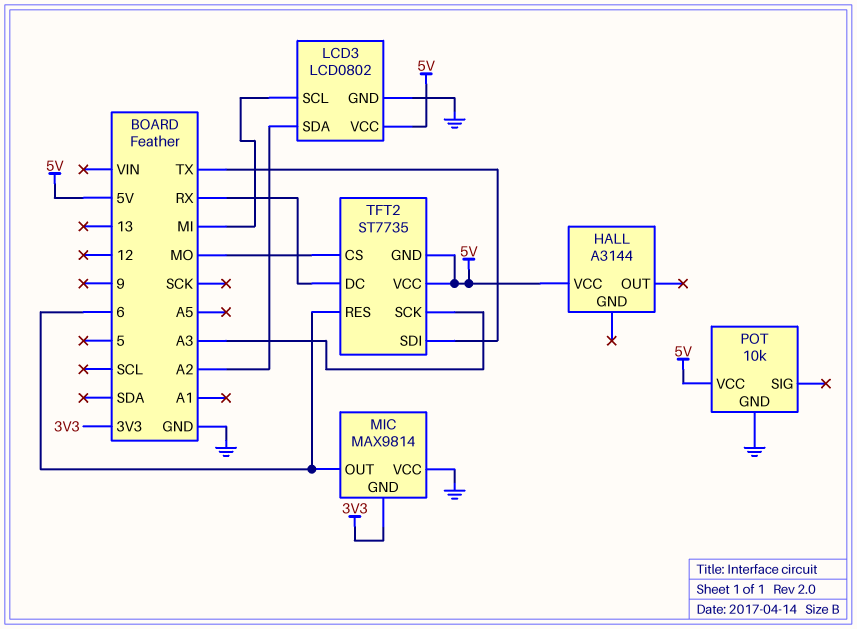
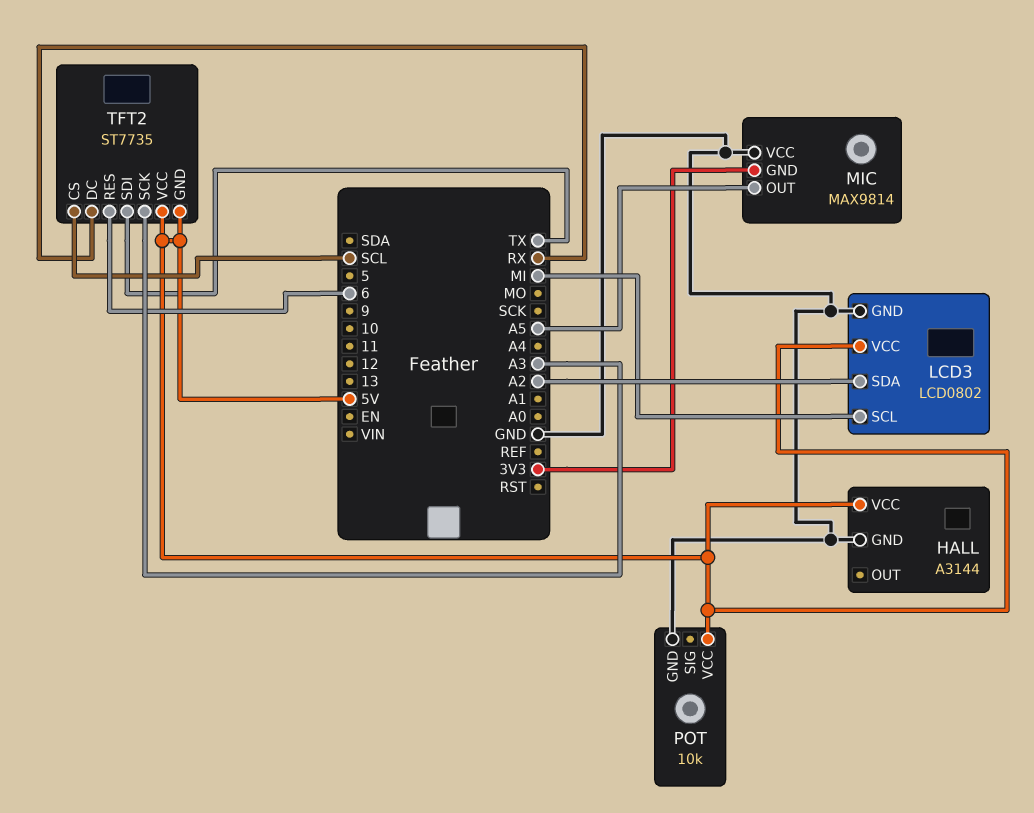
HALL pin GND: none -> GND
MIC pin OUT: 6 -> A5
TFT2 pin CS: MO -> SCL

